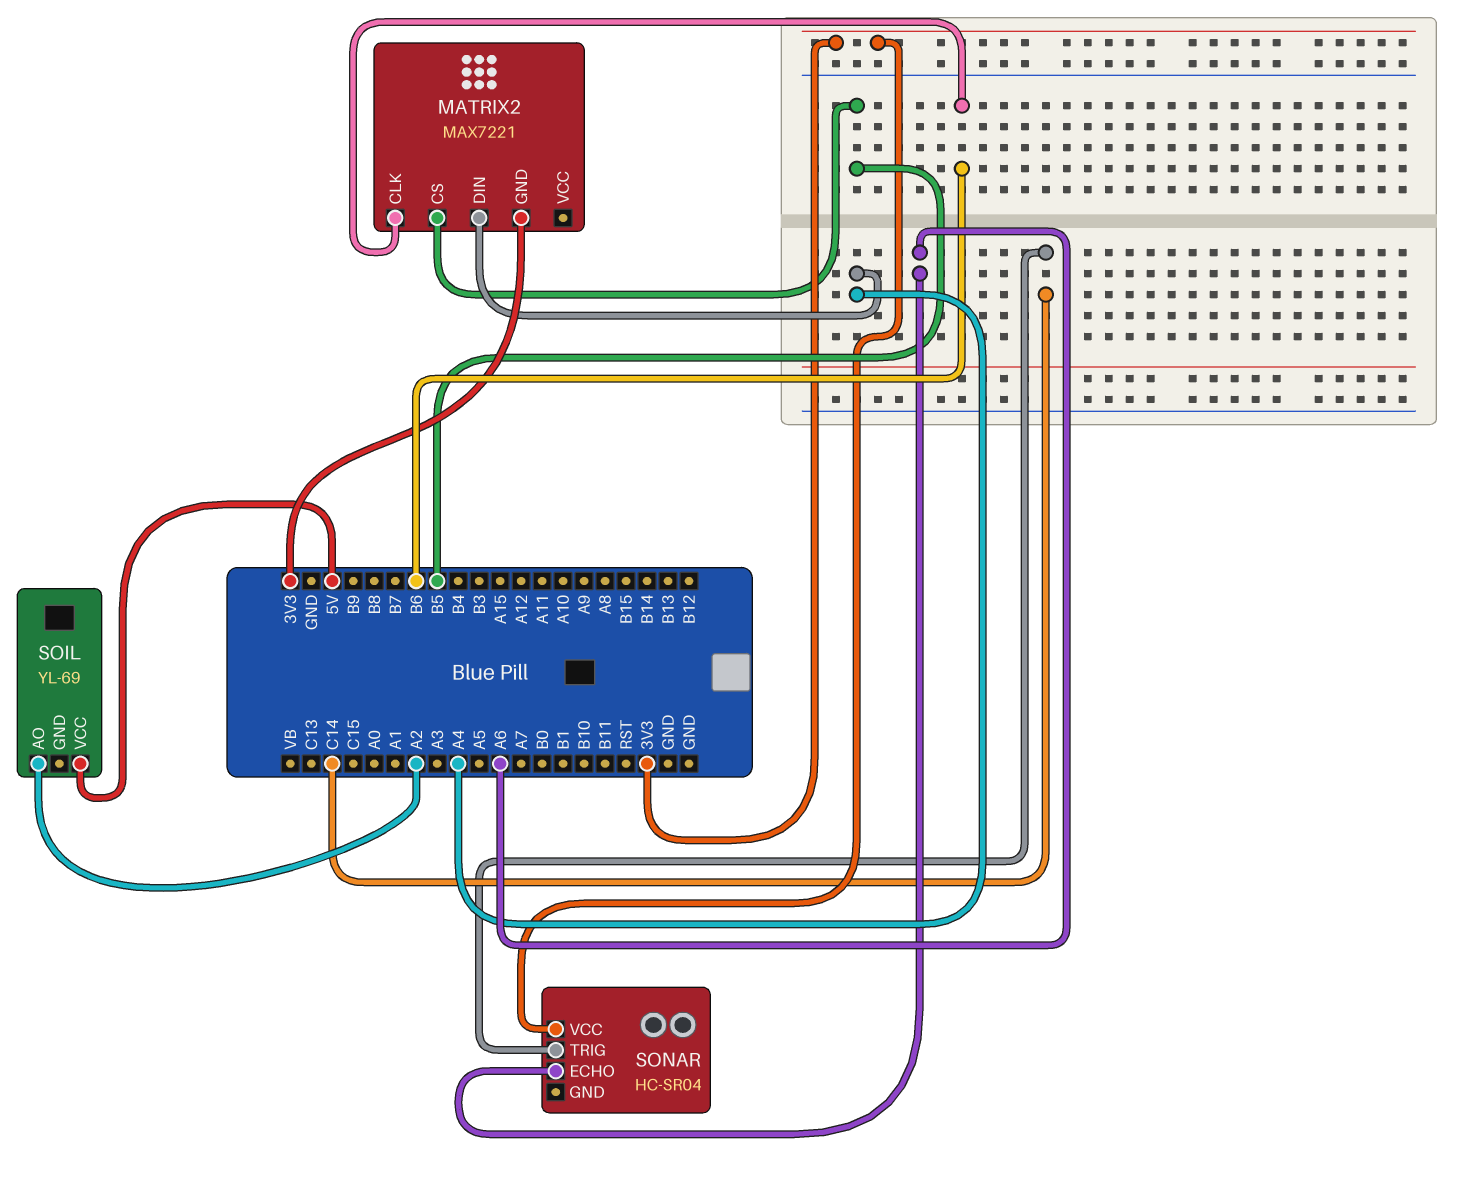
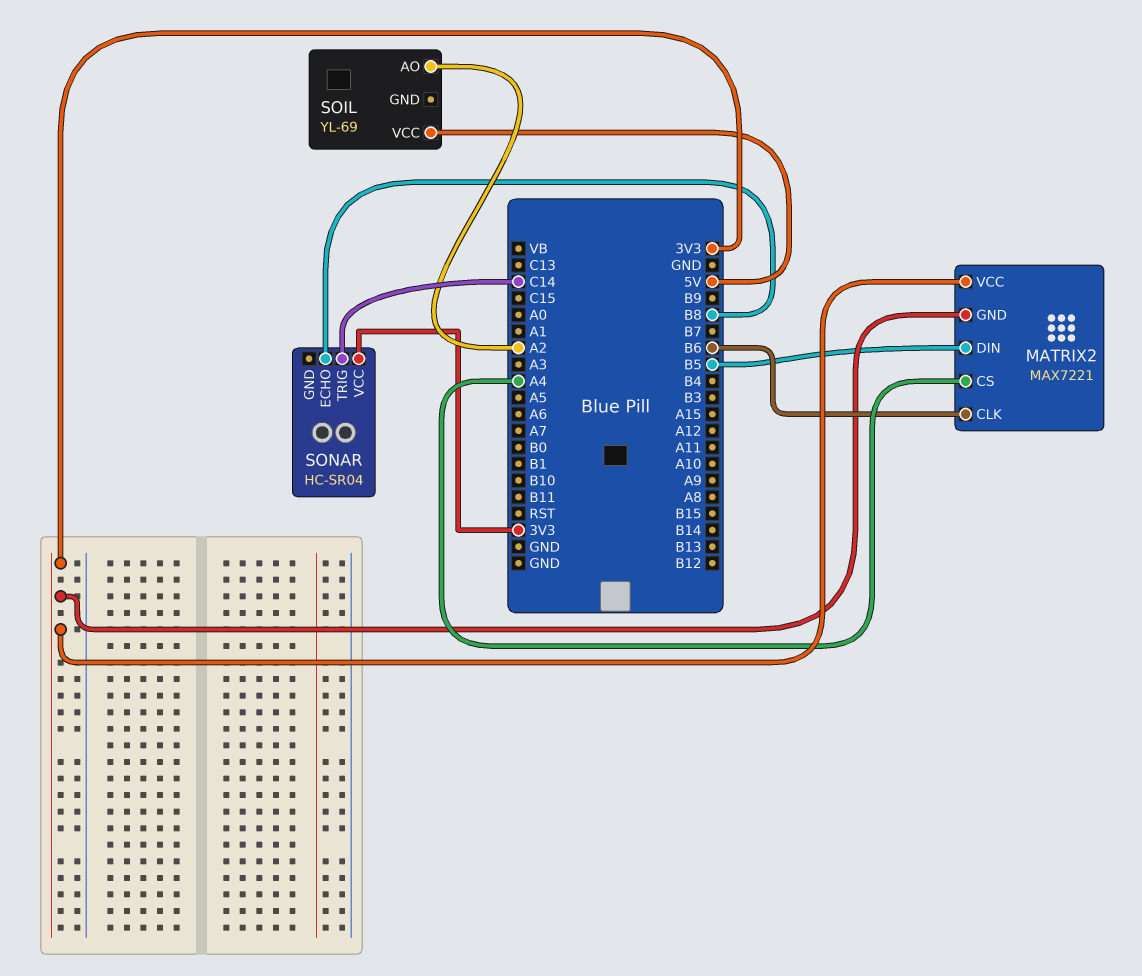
MATRIX2 pin CS: B5 -> A4
MATRIX2 pin DIN: A4 -> B5
MATRIX2 pin VCC: none -> 3V3
SONAR pin ECHO: A6 -> B8

